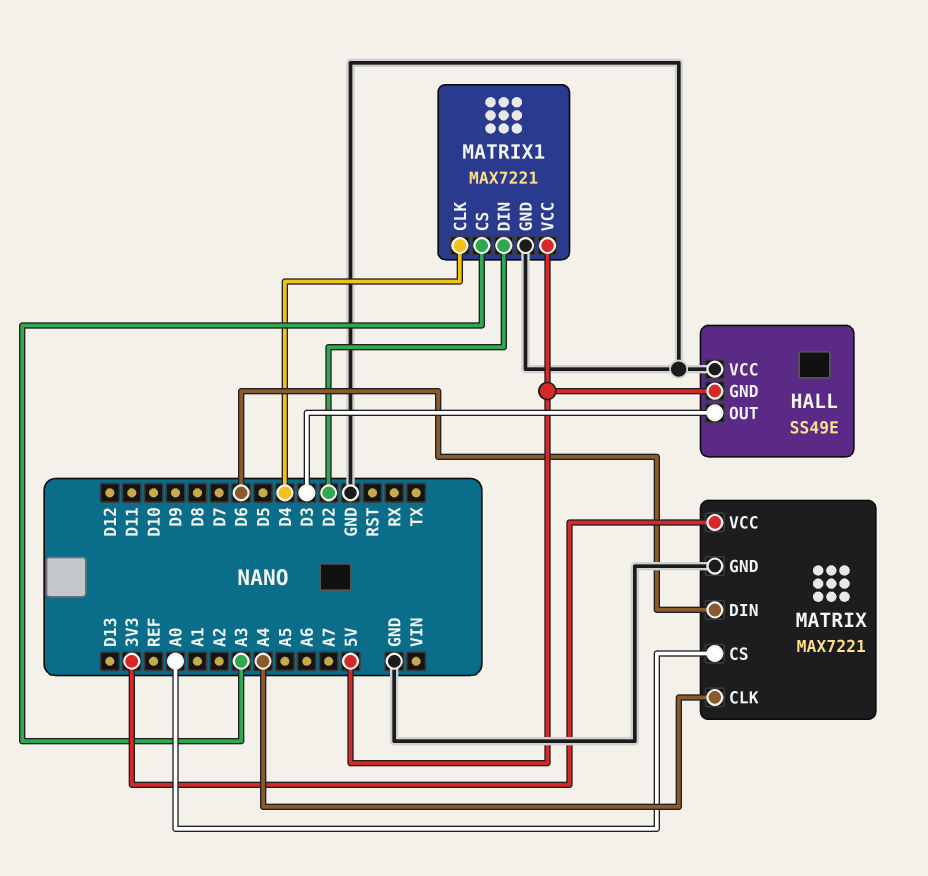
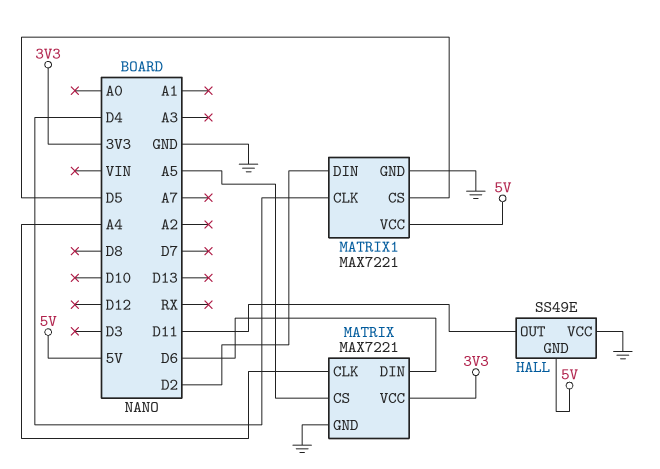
HALL pin OUT: D3 -> D11
MATRIX pin CS: A0 -> A5
MATRIX1 pin CS: A3 -> D5

